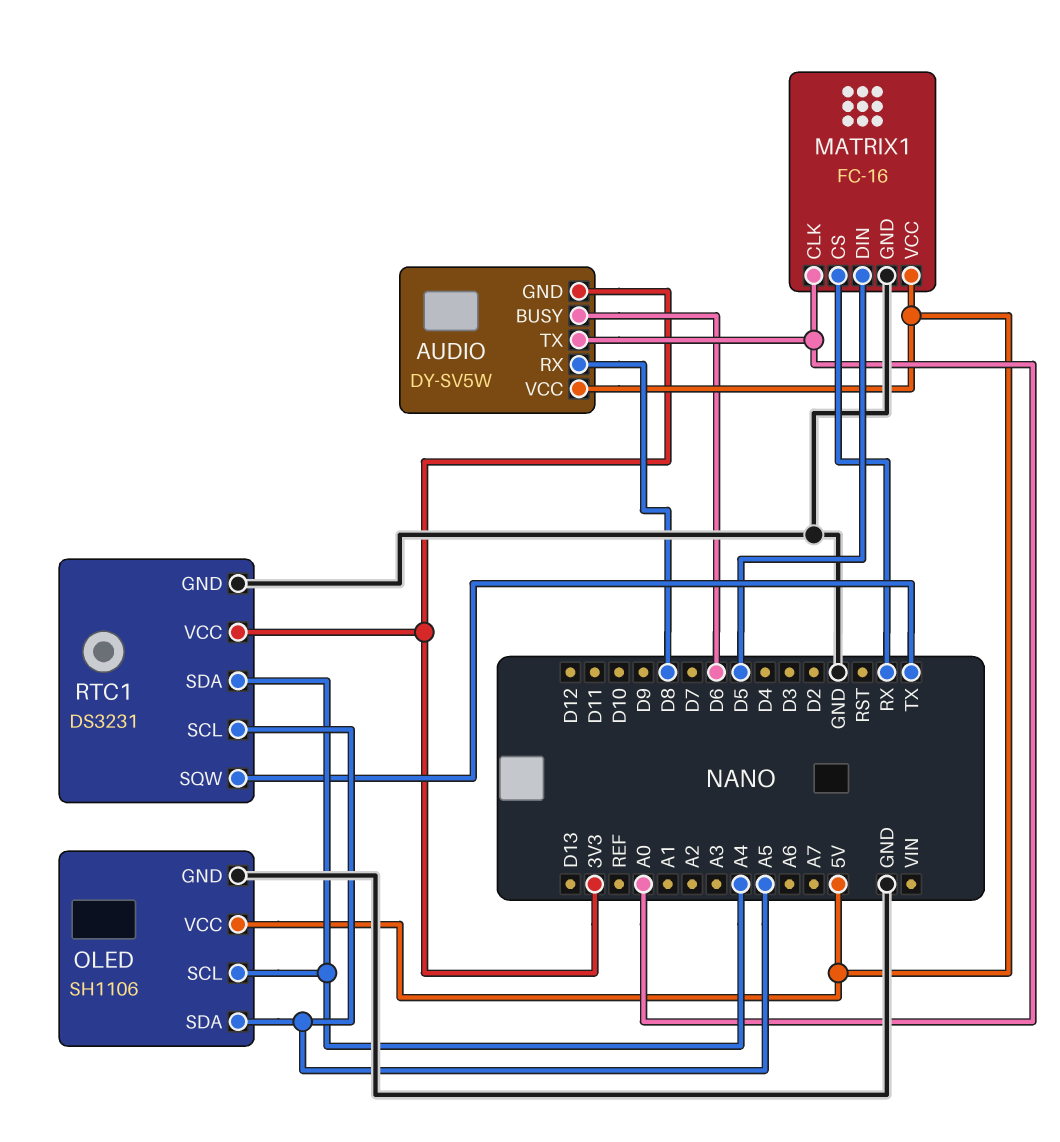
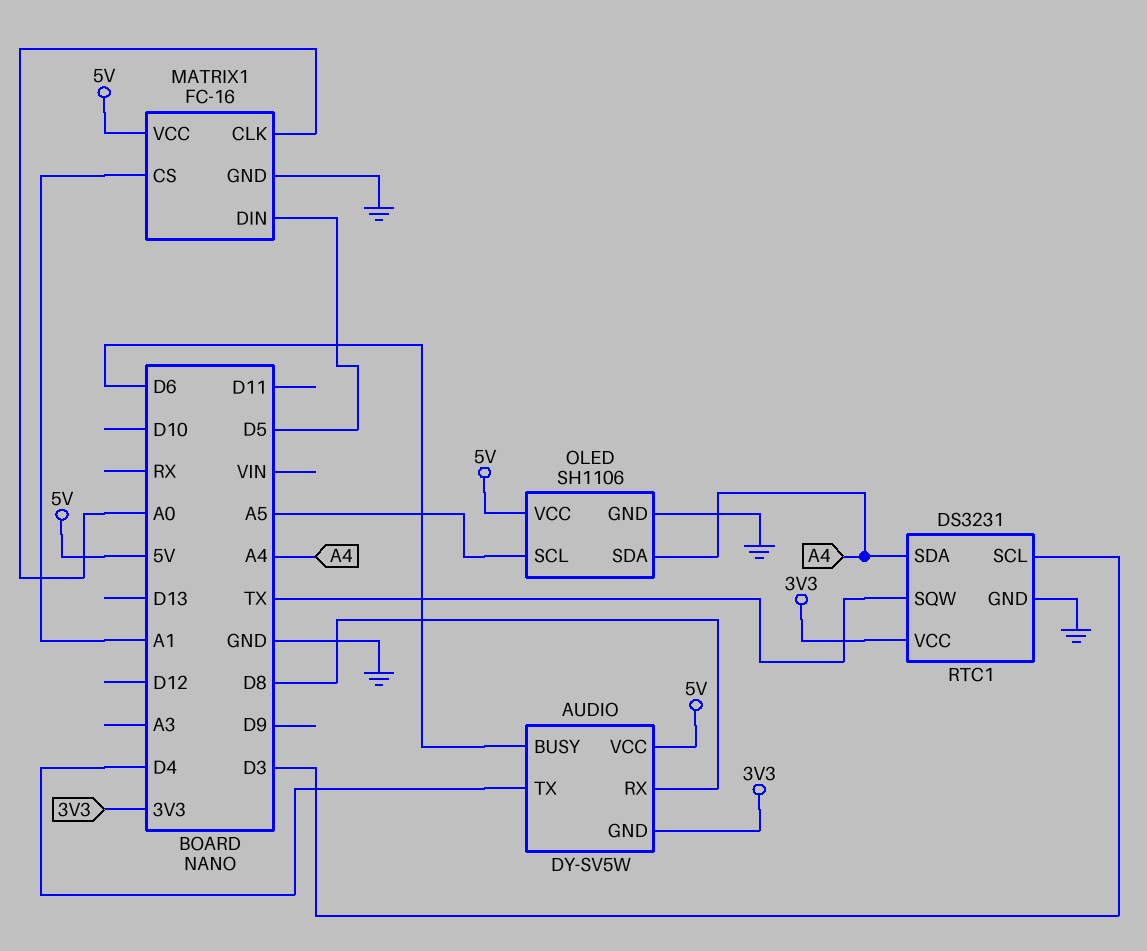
AUDIO pin TX: A0 -> D4
MATRIX1 pin CS: RX -> A1
OLED pin SCL: A4 -> A5
OLED pin SDA: A5 -> A4
RTC1 pin SCL: A5 -> D3

